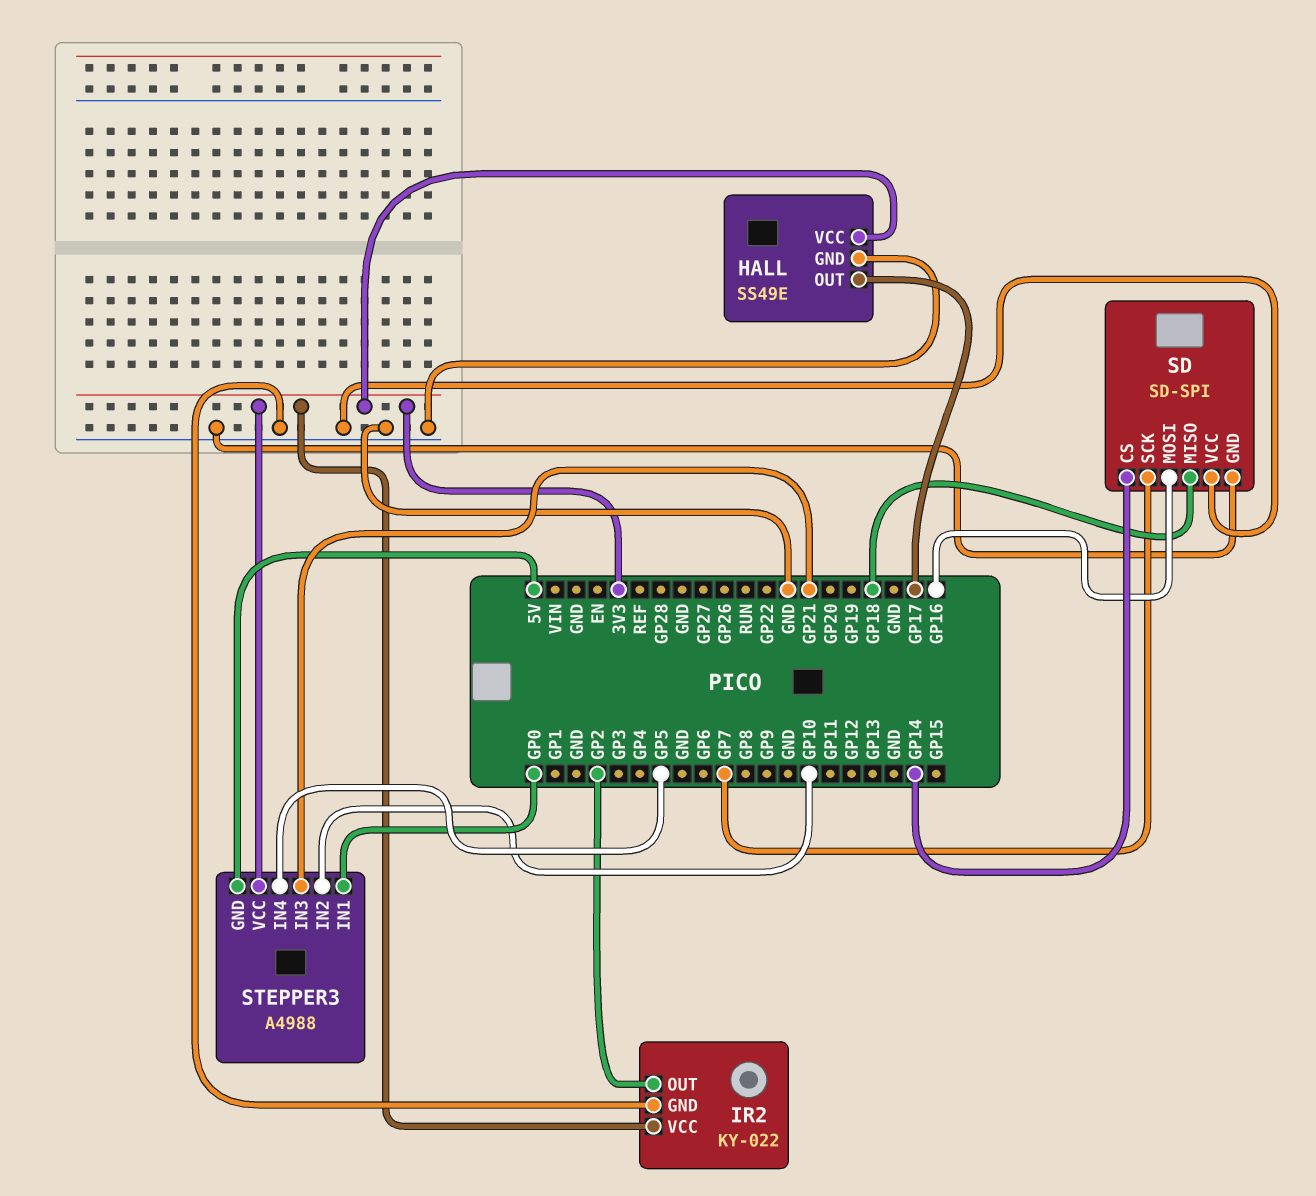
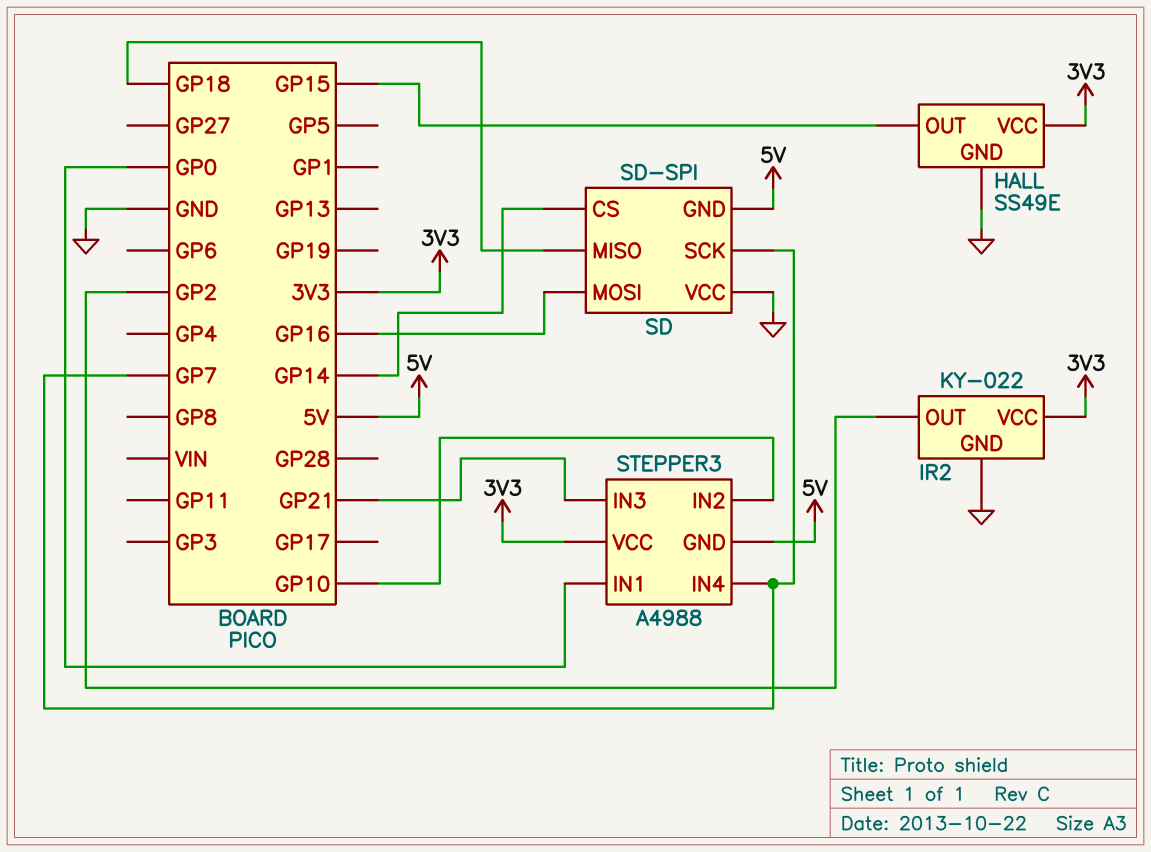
HALL pin OUT: GP17 -> GP15
SD pin GND: GND -> 5V
STEPPER3 pin IN4: GP5 -> GP7

